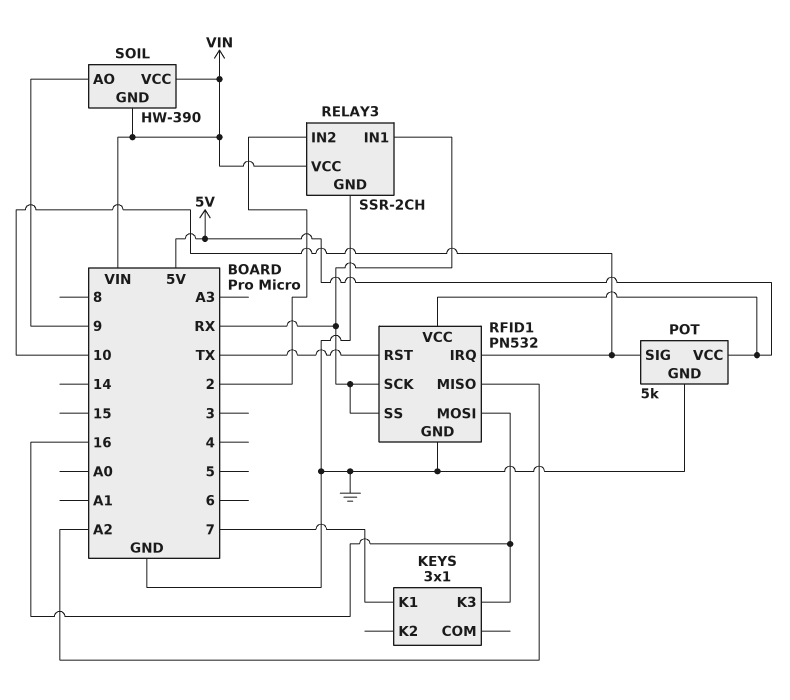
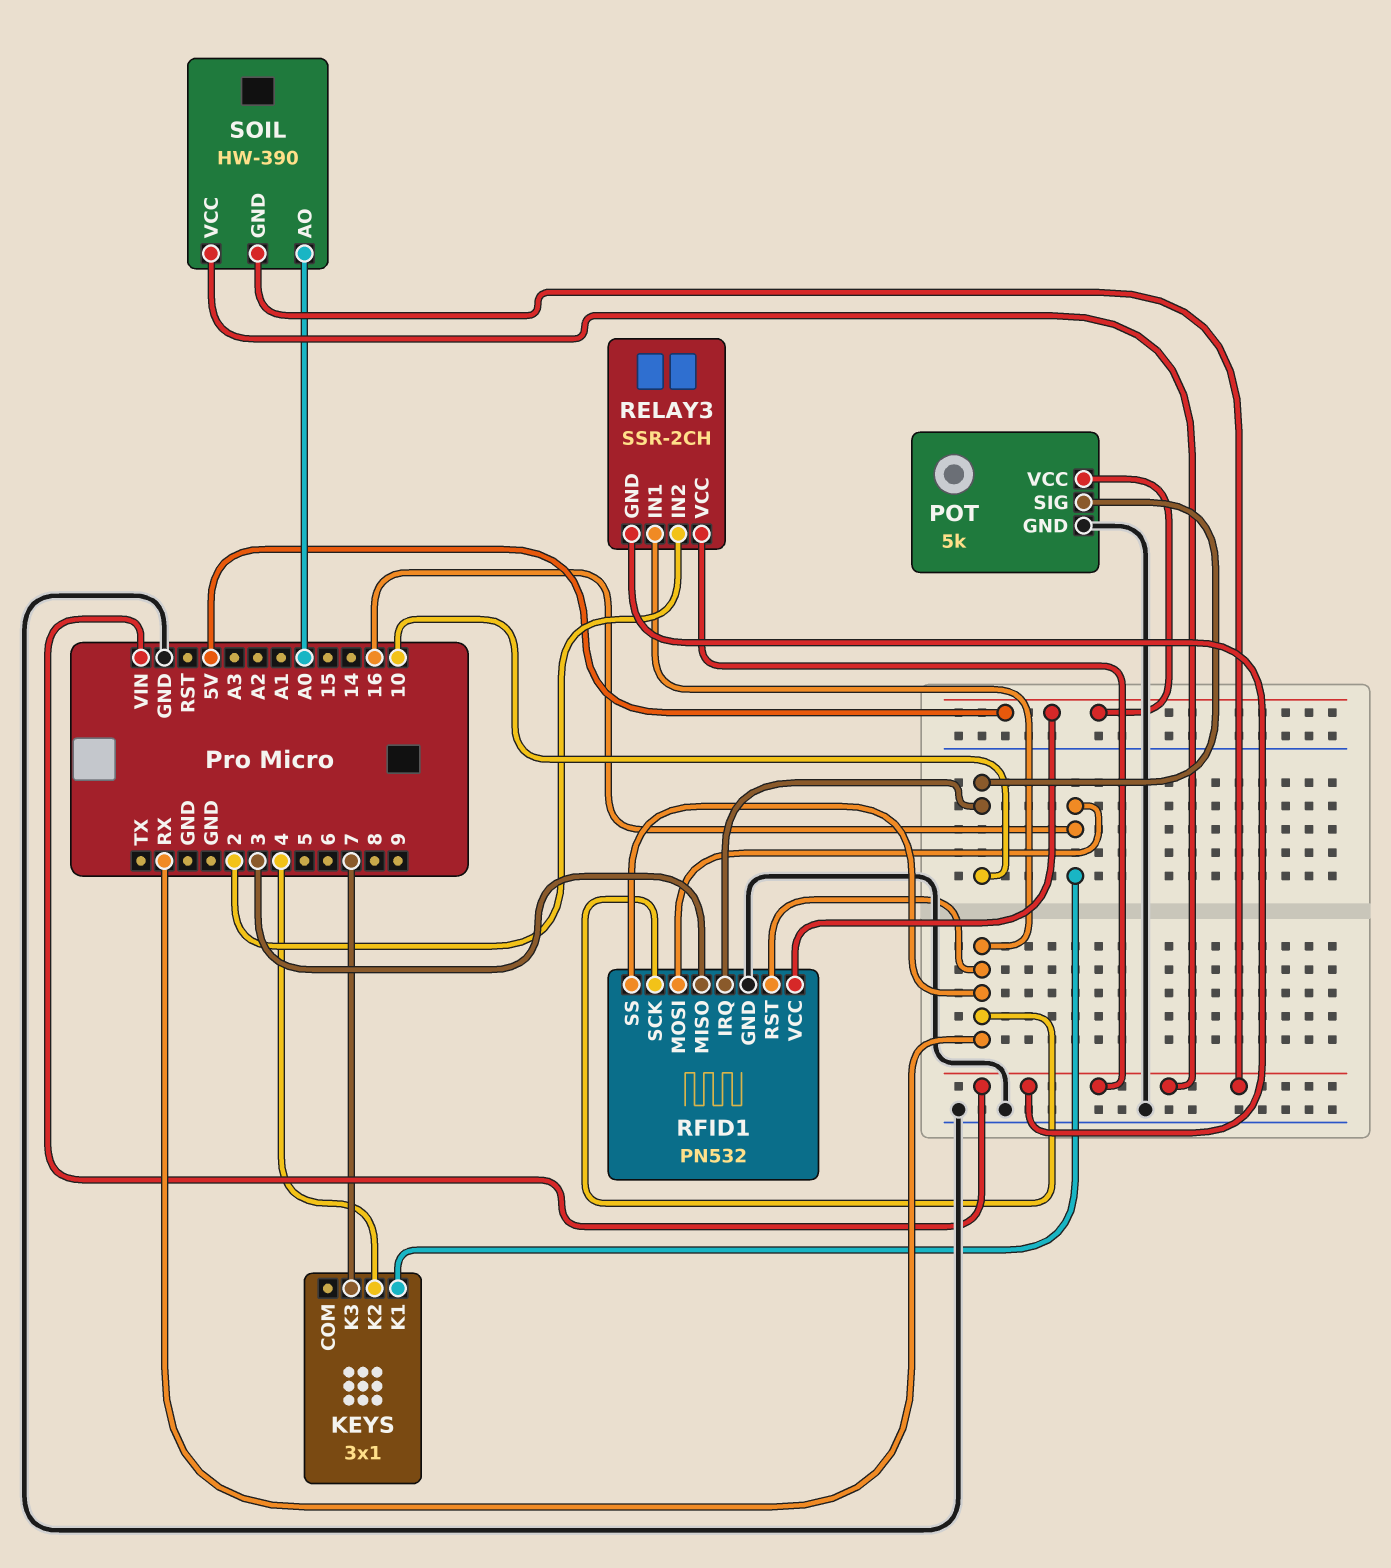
KEYS pin K1: 7 -> 16
KEYS pin K2: none -> 4
KEYS pin K3: 16 -> 7
RELAY3 pin GND: GND -> VIN
RFID1 pin MISO: A2 -> 3
RFID1 pin RST: TX -> RX
SOIL pin AO: 9 -> A0

